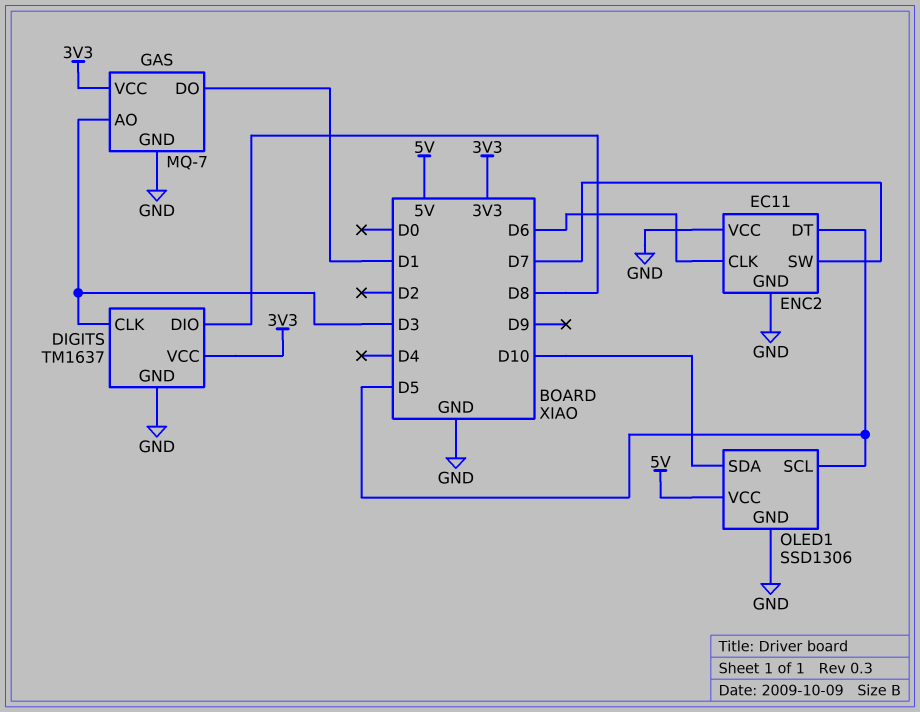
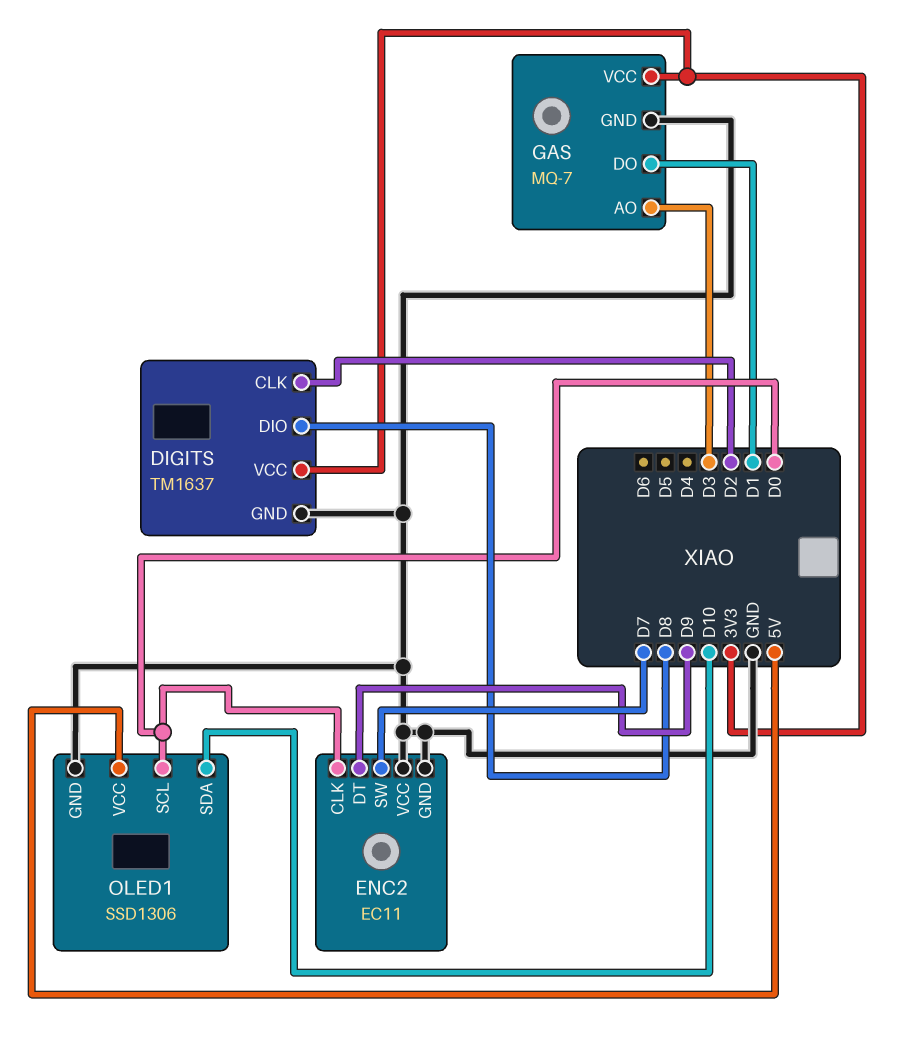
DIGITS pin CLK: D3 -> D2
ENC2 pin CLK: D6 -> D0
ENC2 pin DT: D5 -> D9
OLED1 pin SCL: D5 -> D0

